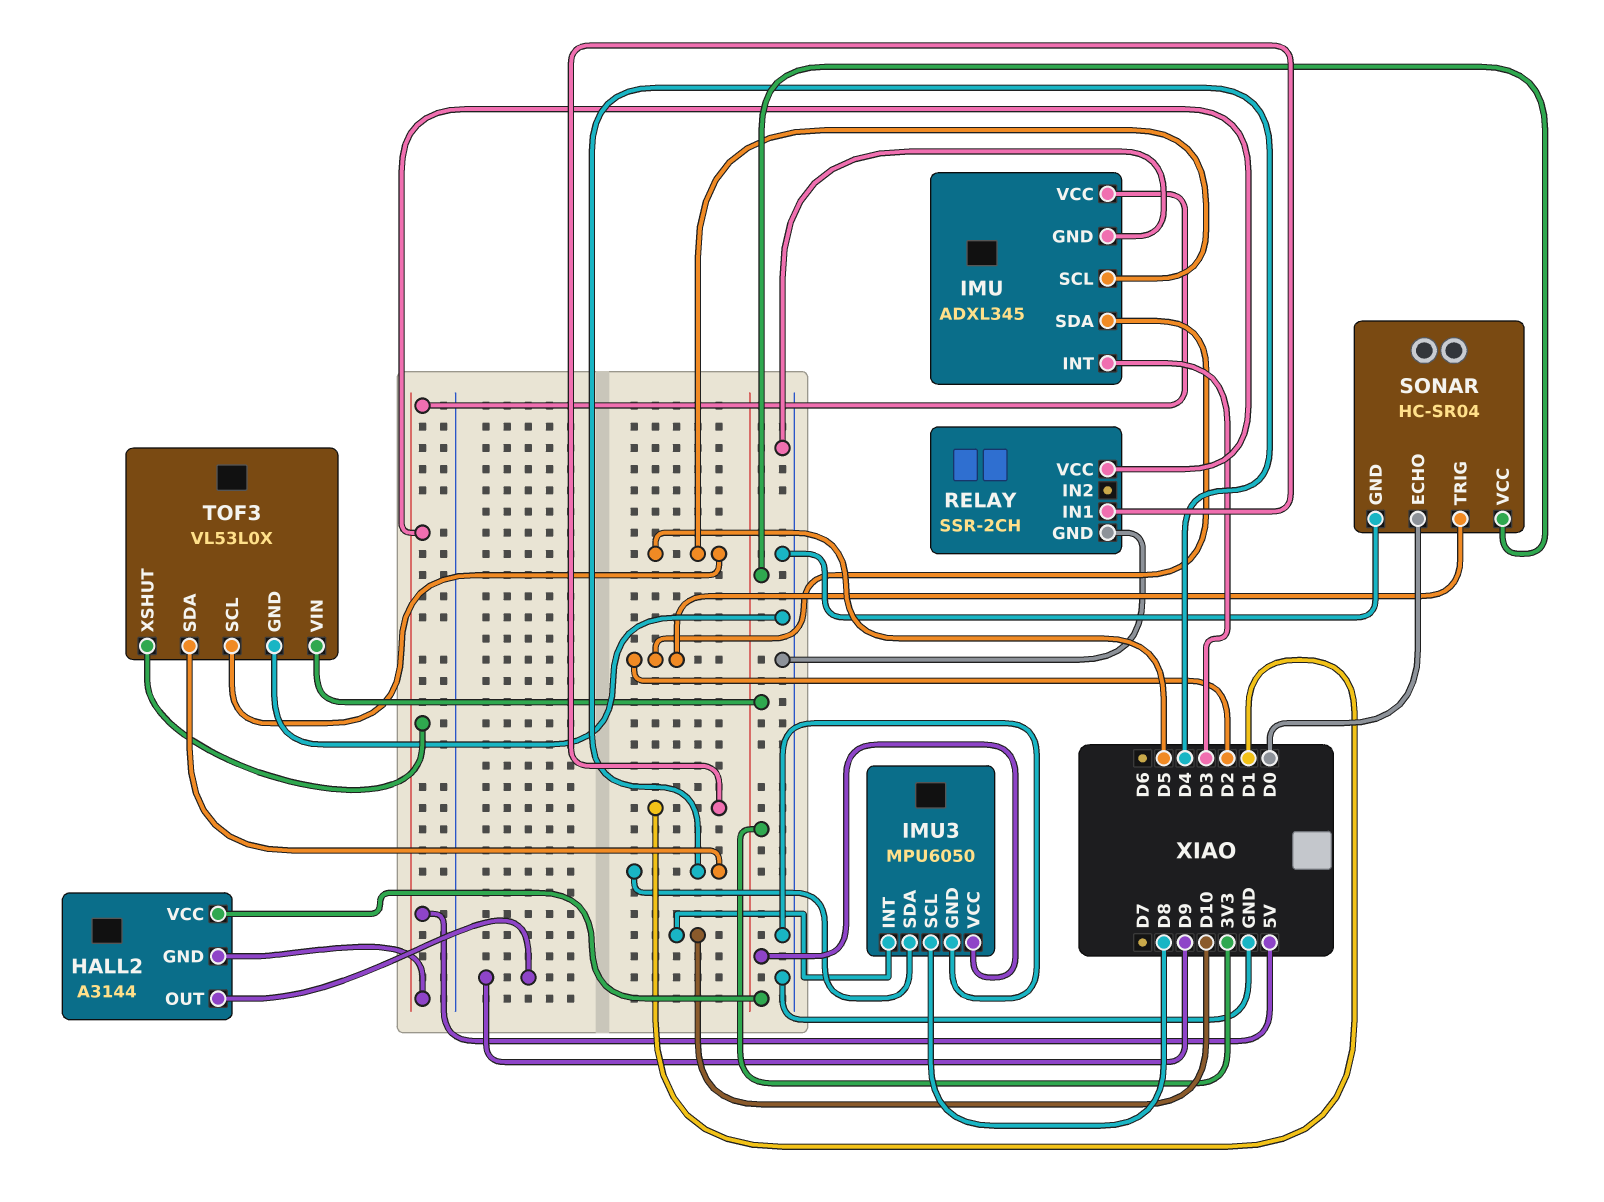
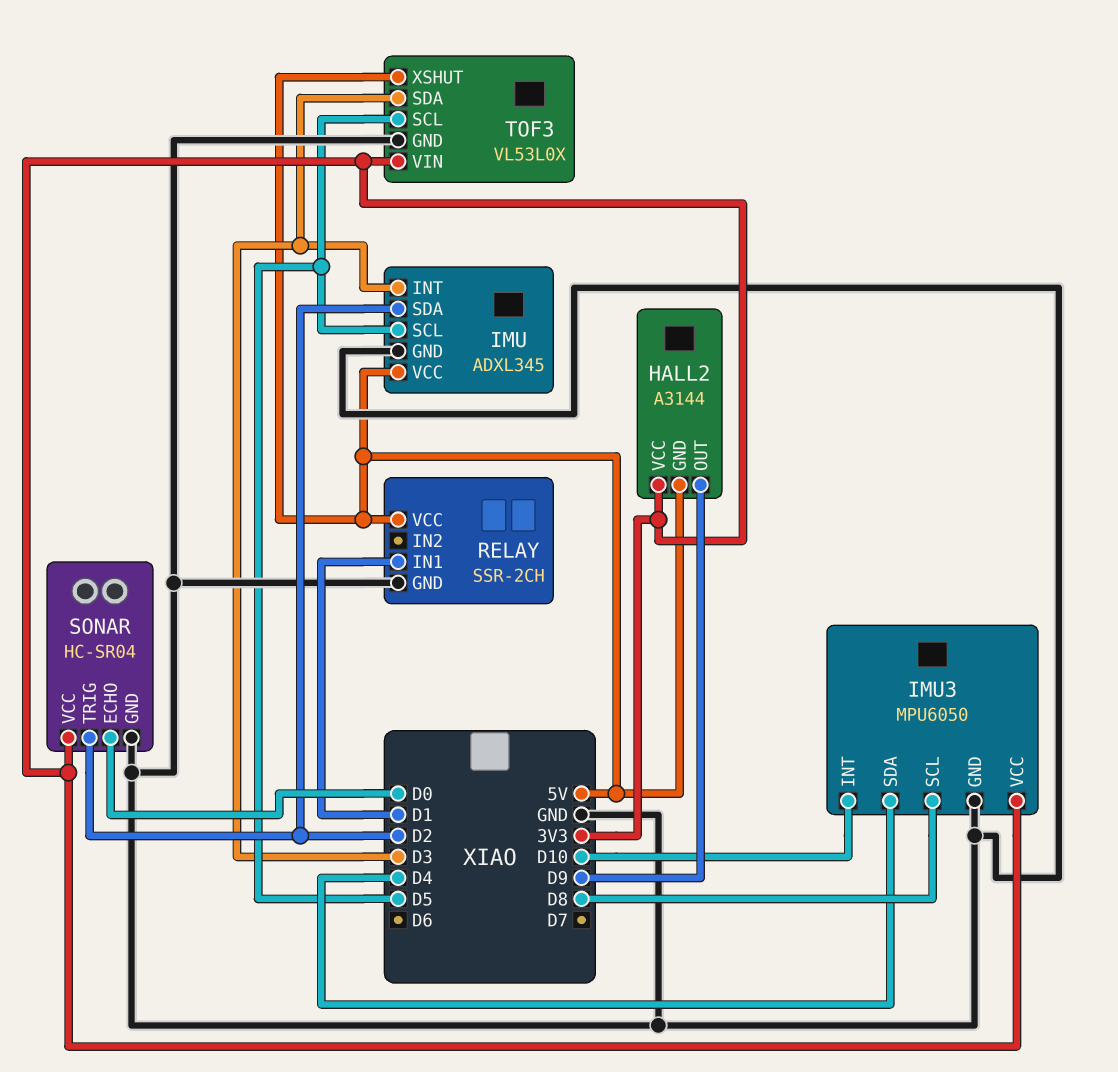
TOF3 pin SDA: D4 -> D3

